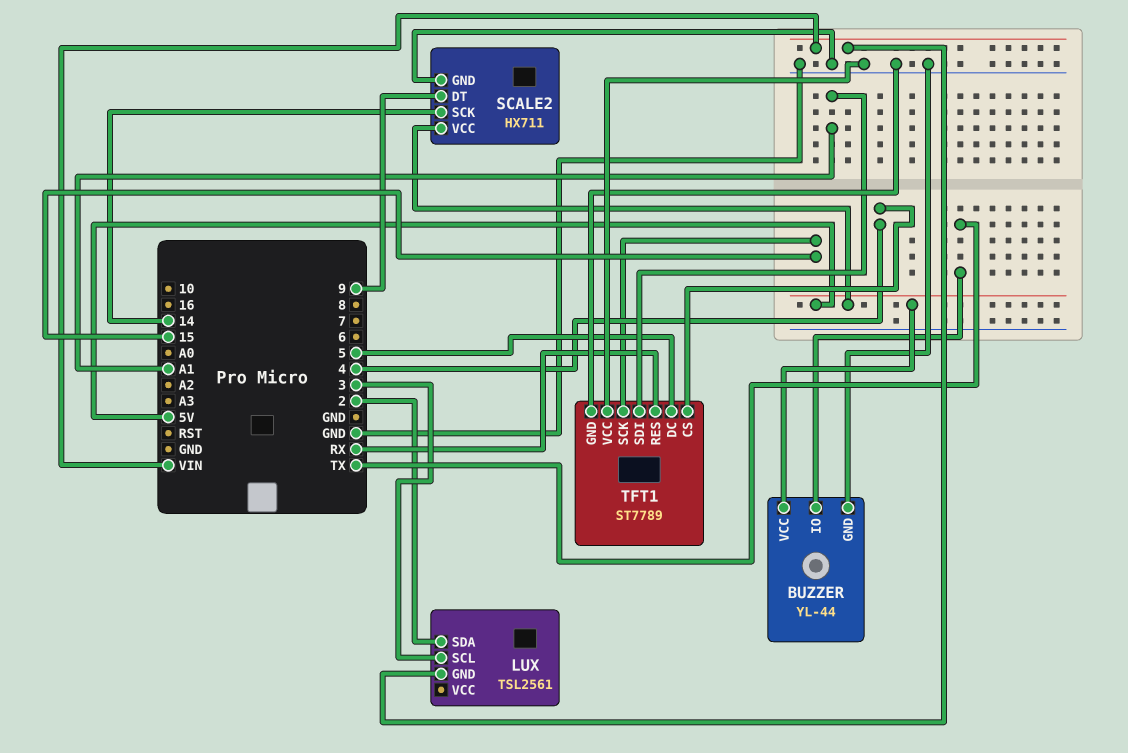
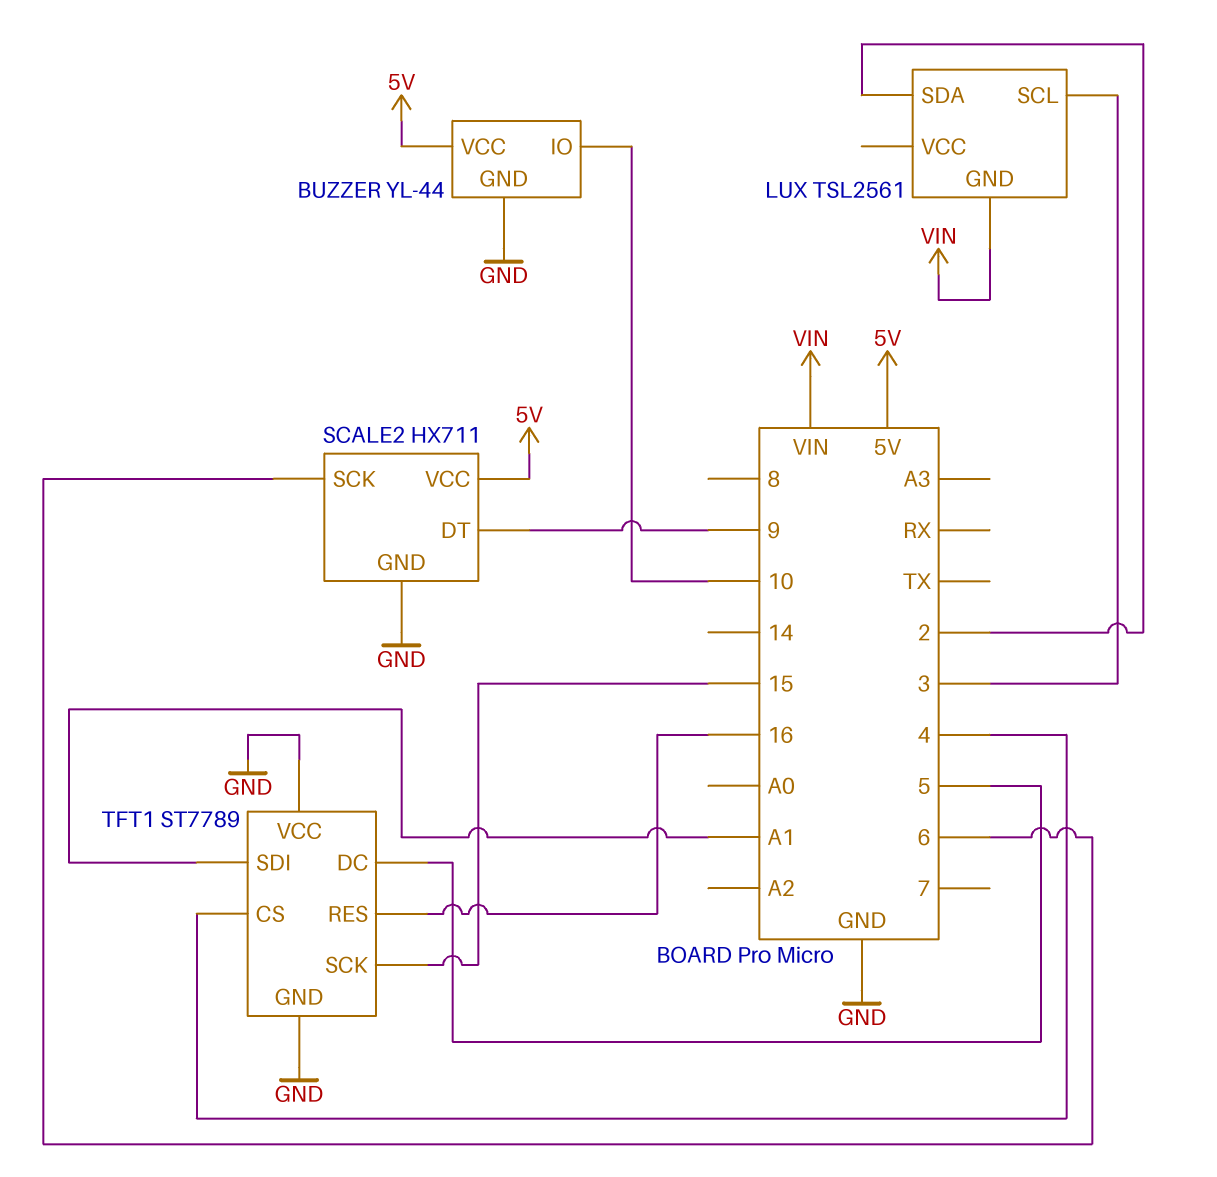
BUZZER pin IO: TX -> 10
SCALE2 pin SCK: 14 -> 6
TFT1 pin RES: RX -> 16

